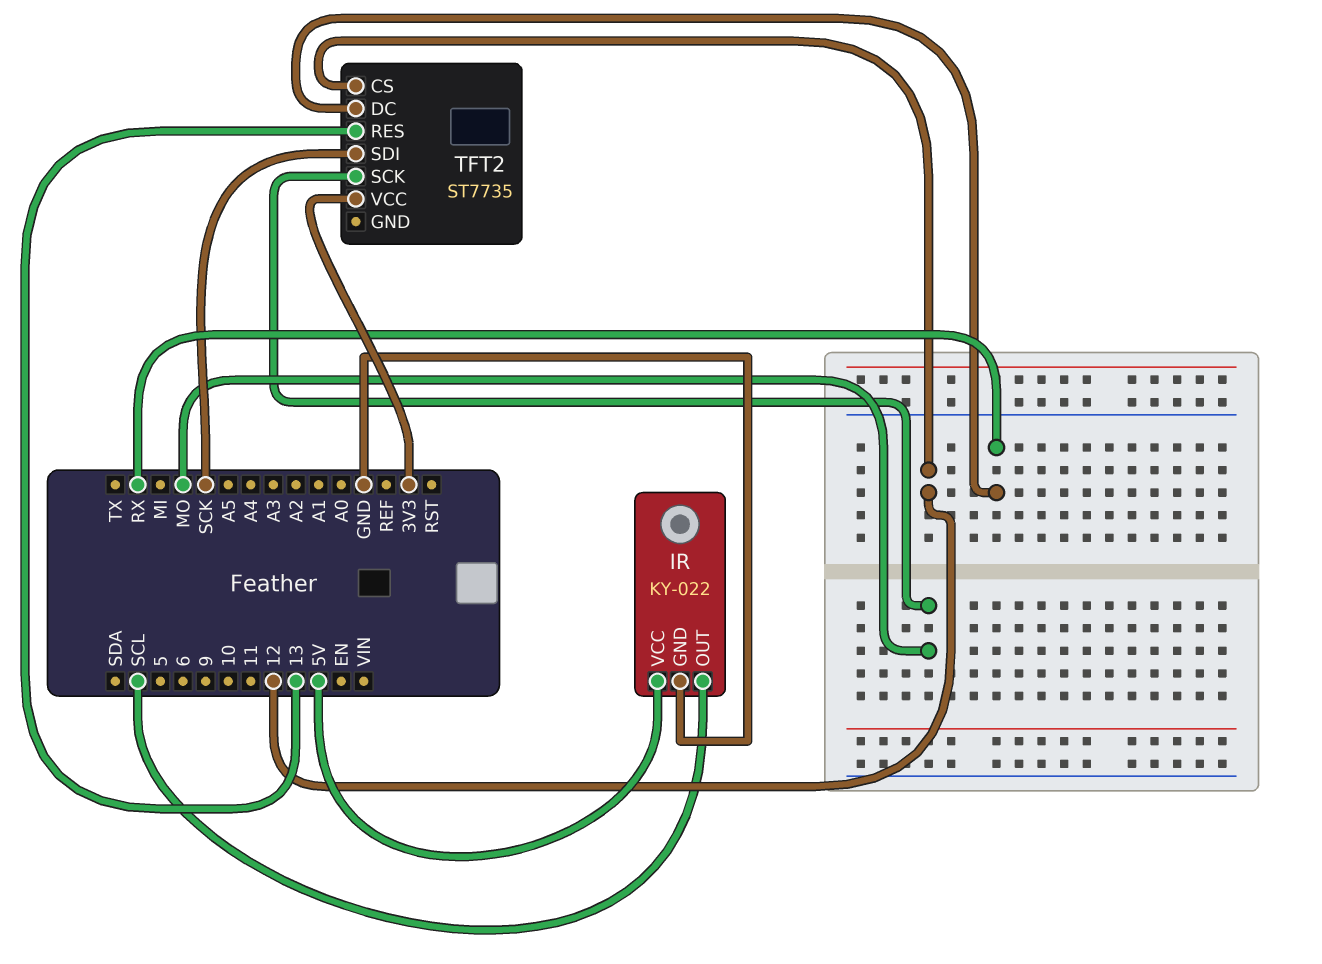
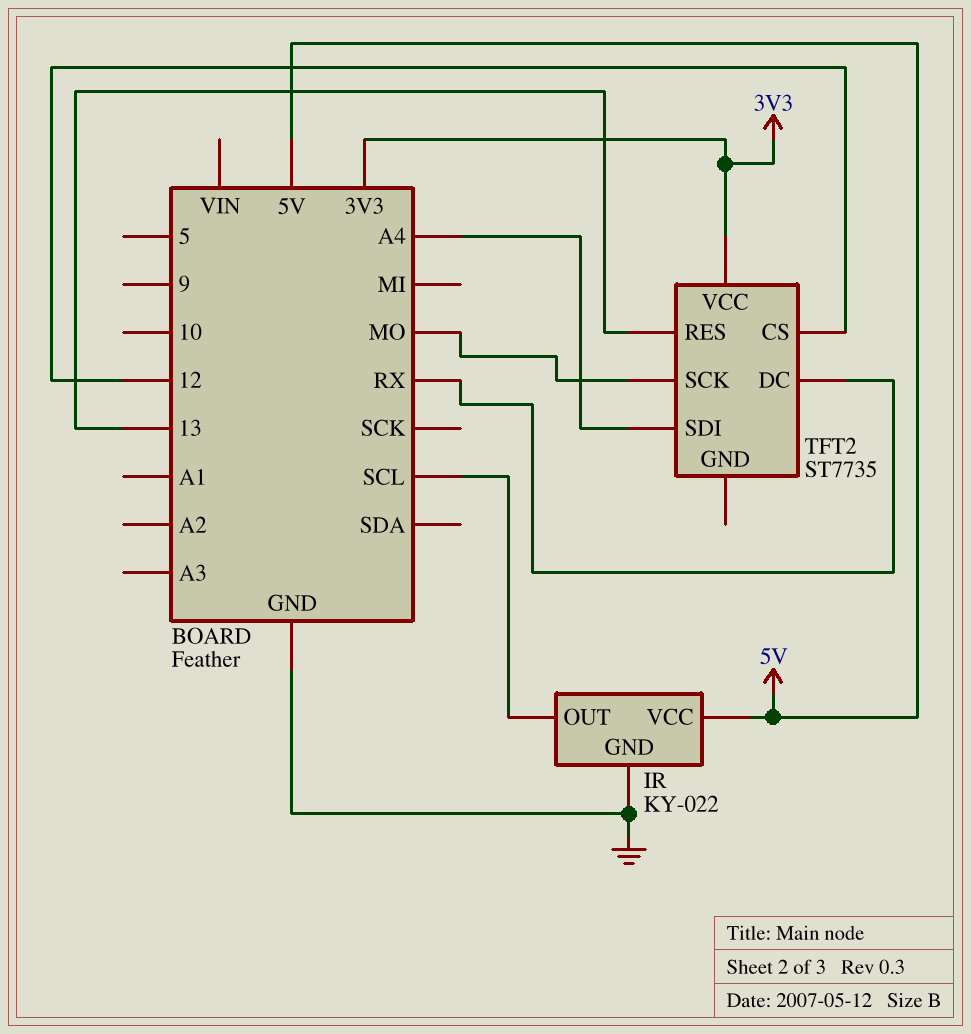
TFT2 pin SDI: SCK -> A4

